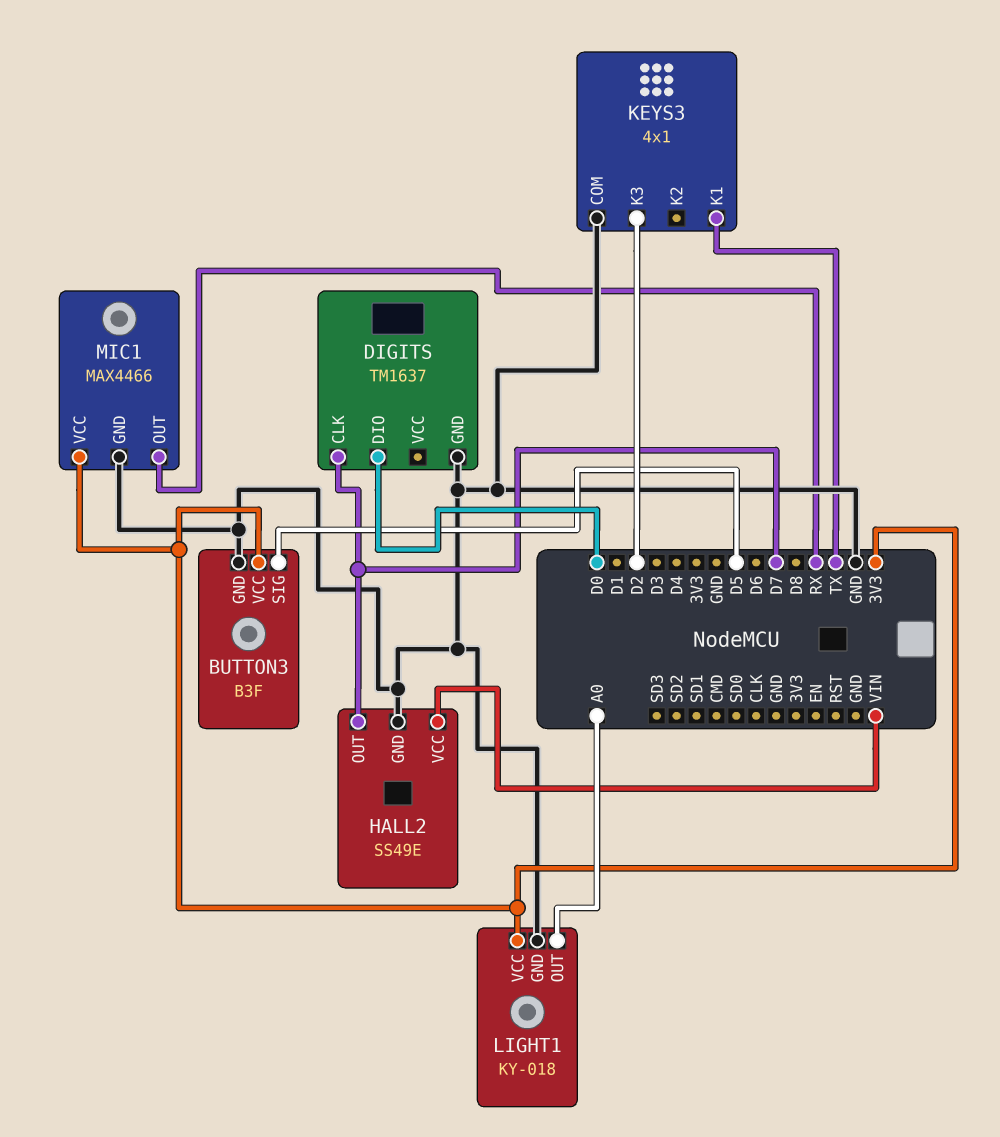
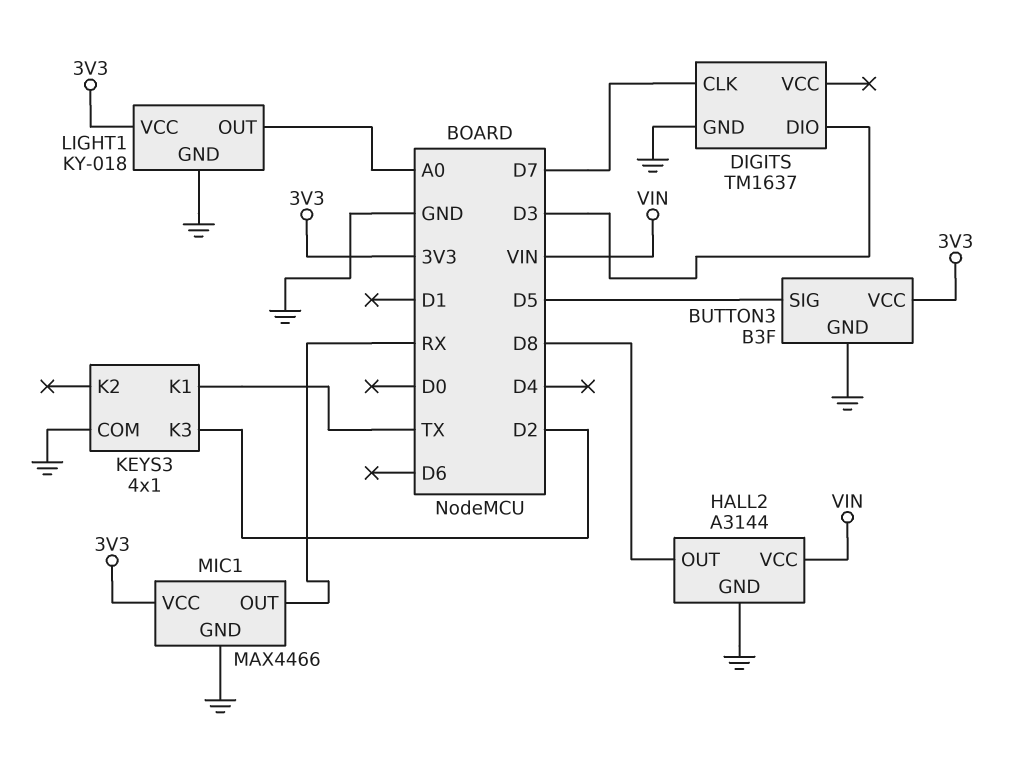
DIGITS pin DIO: D0 -> D3
HALL2: SS49E -> A3144
HALL2 pin OUT: D7 -> D8

